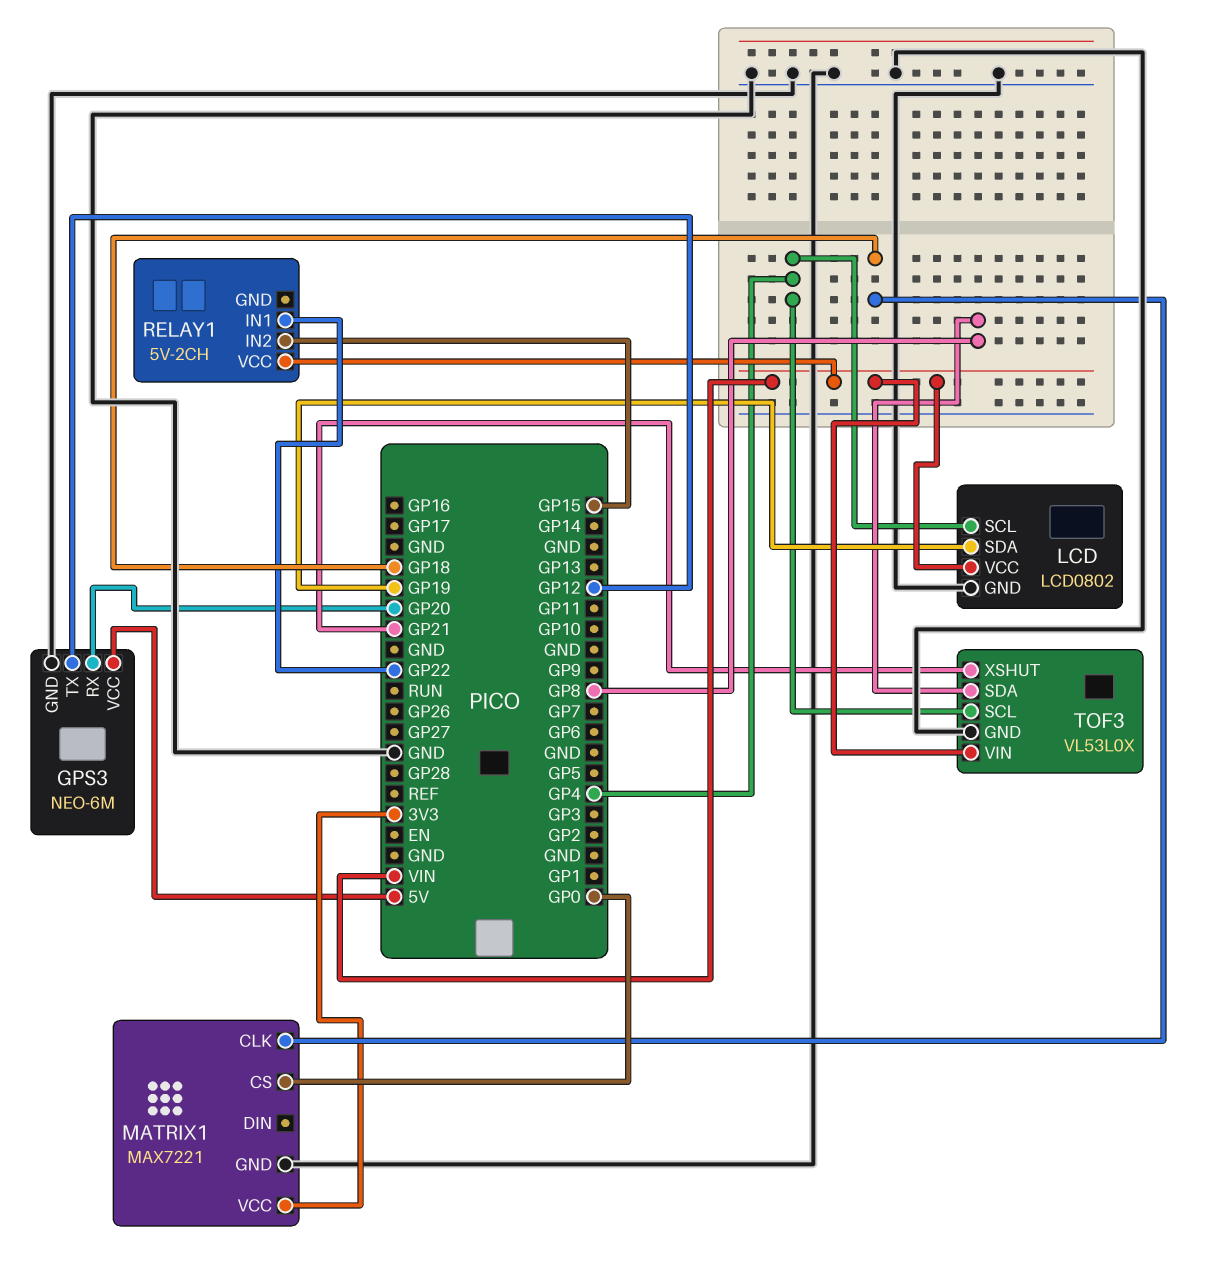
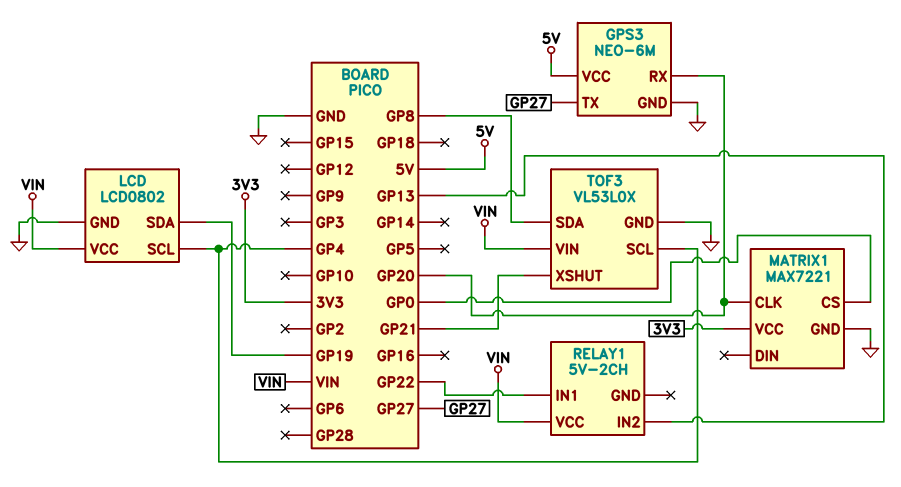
GPS3 pin TX: GP12 -> GP27
MATRIX1 pin CLK: GP18 -> GP20
RELAY1 pin IN2: GP15 -> GP13

